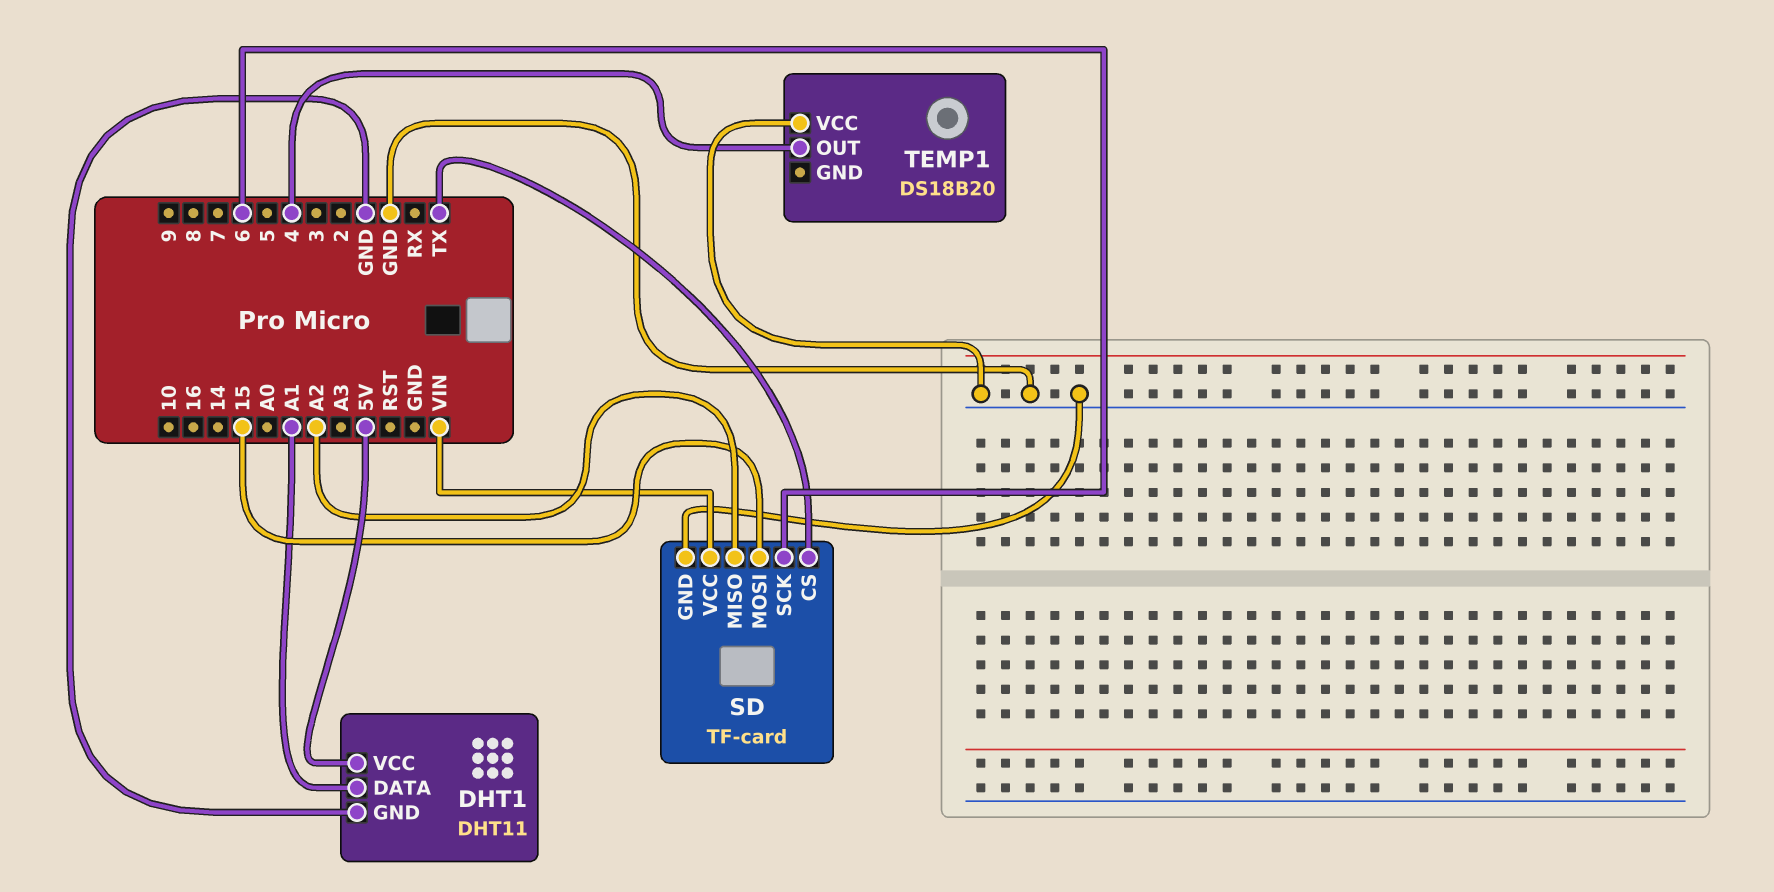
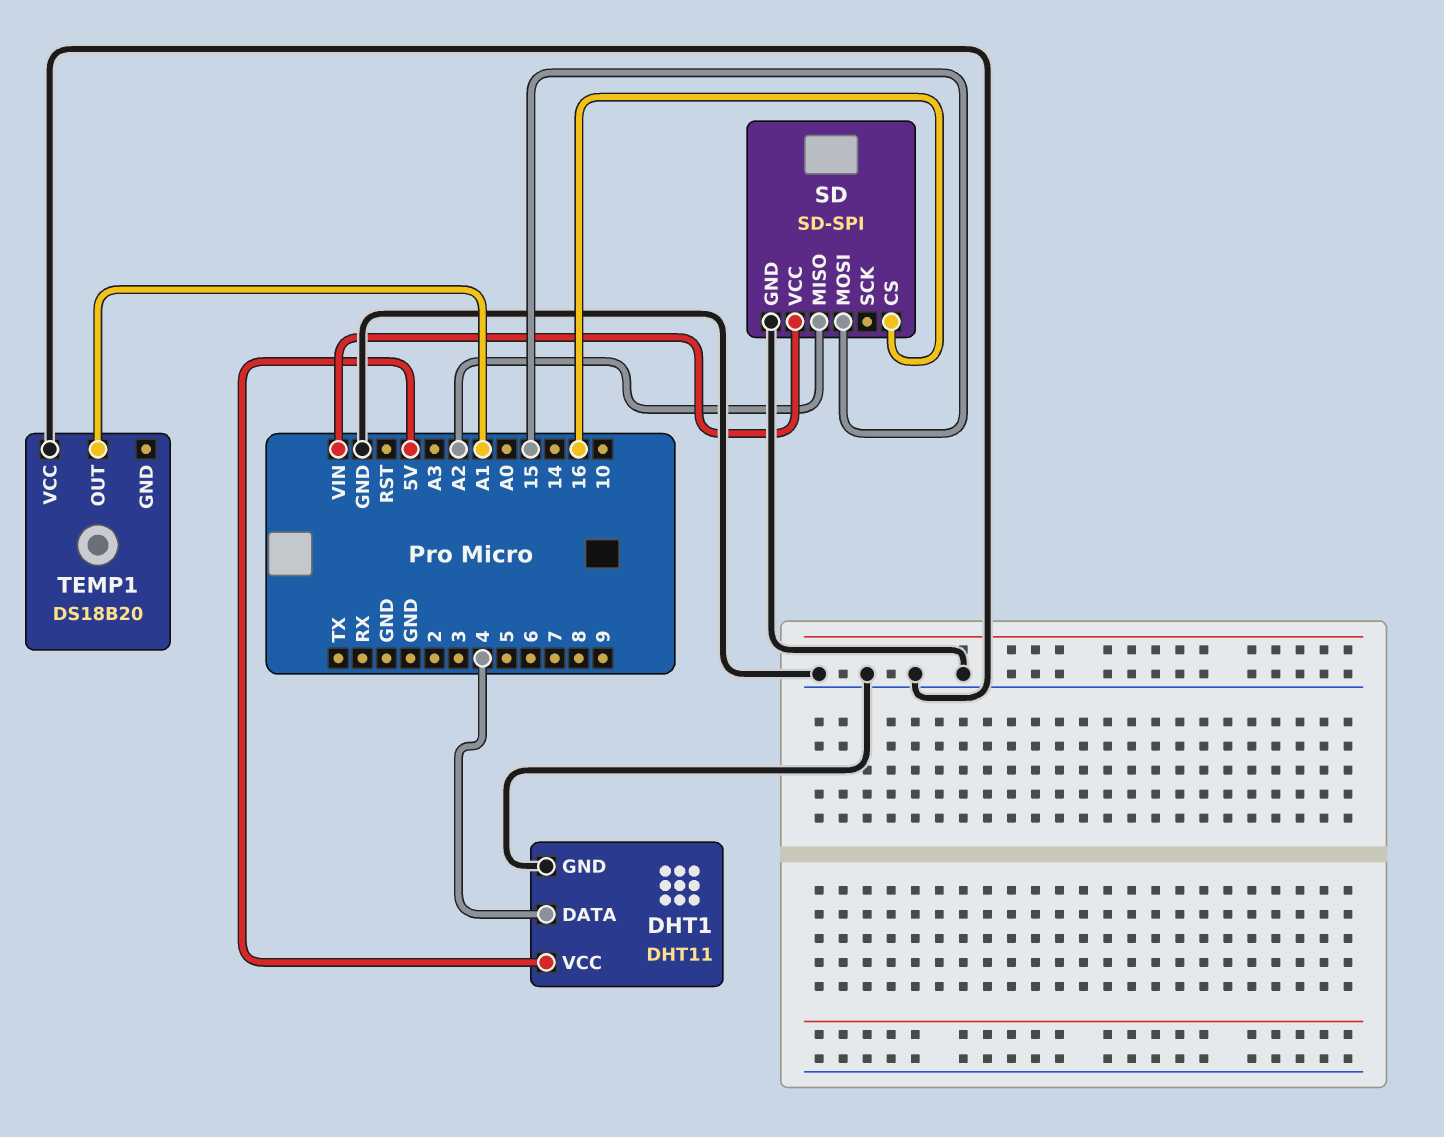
DHT1 pin DATA: A1 -> 4
SD: TF-card -> SD-SPI
SD pin CS: TX -> 16
SD pin SCK: 6 -> none
TEMP1 pin OUT: 4 -> A1

